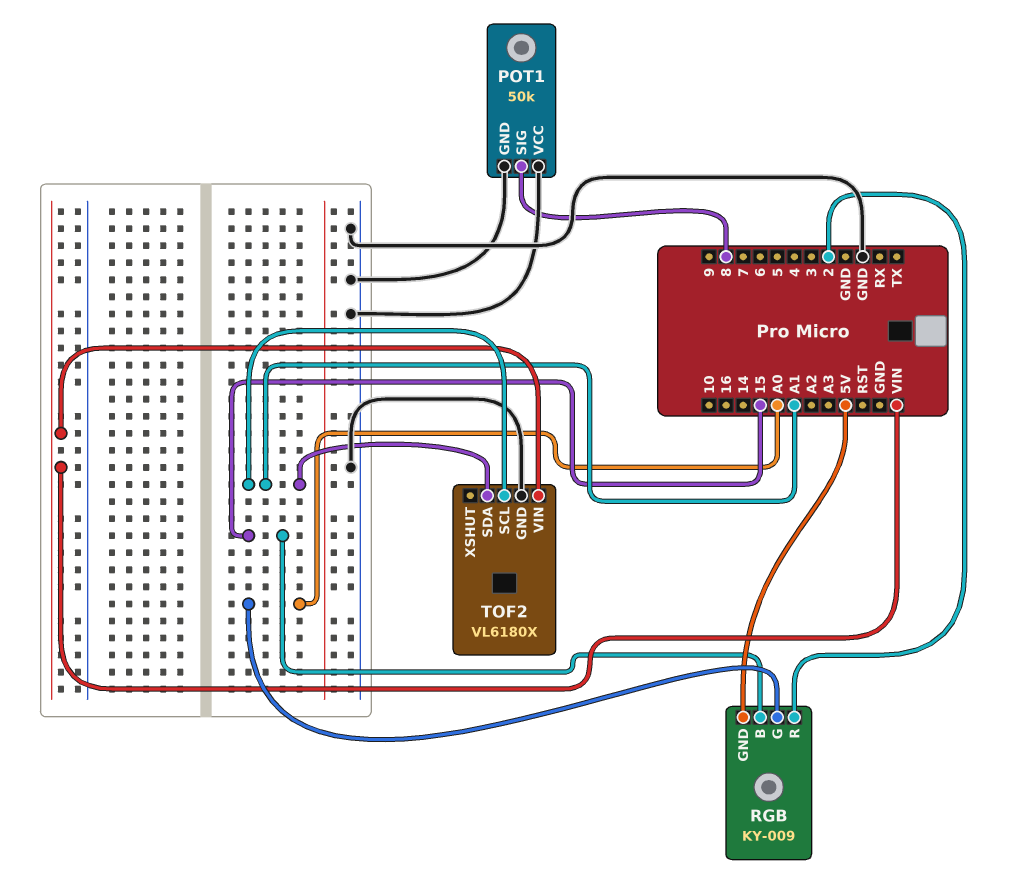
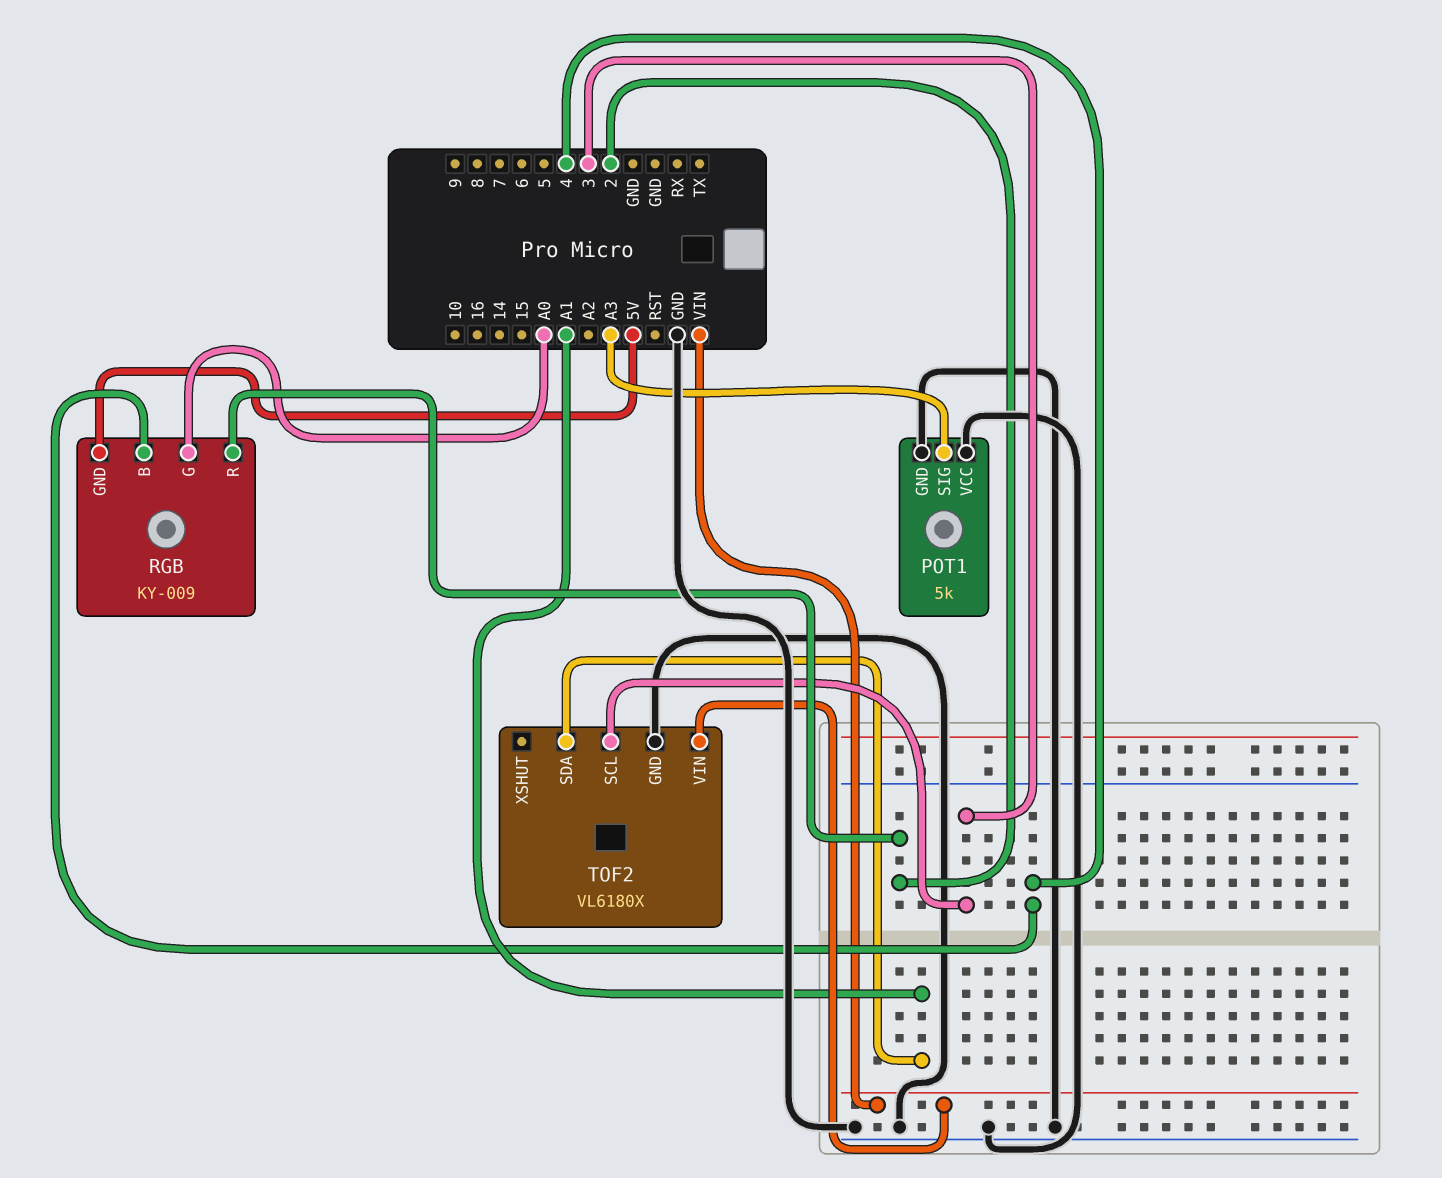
POT1: 50k -> 5k
POT1 pin SIG: 8 -> A3
RGB pin B: 15 -> 4
TOF2 pin SCL: A1 -> 3

